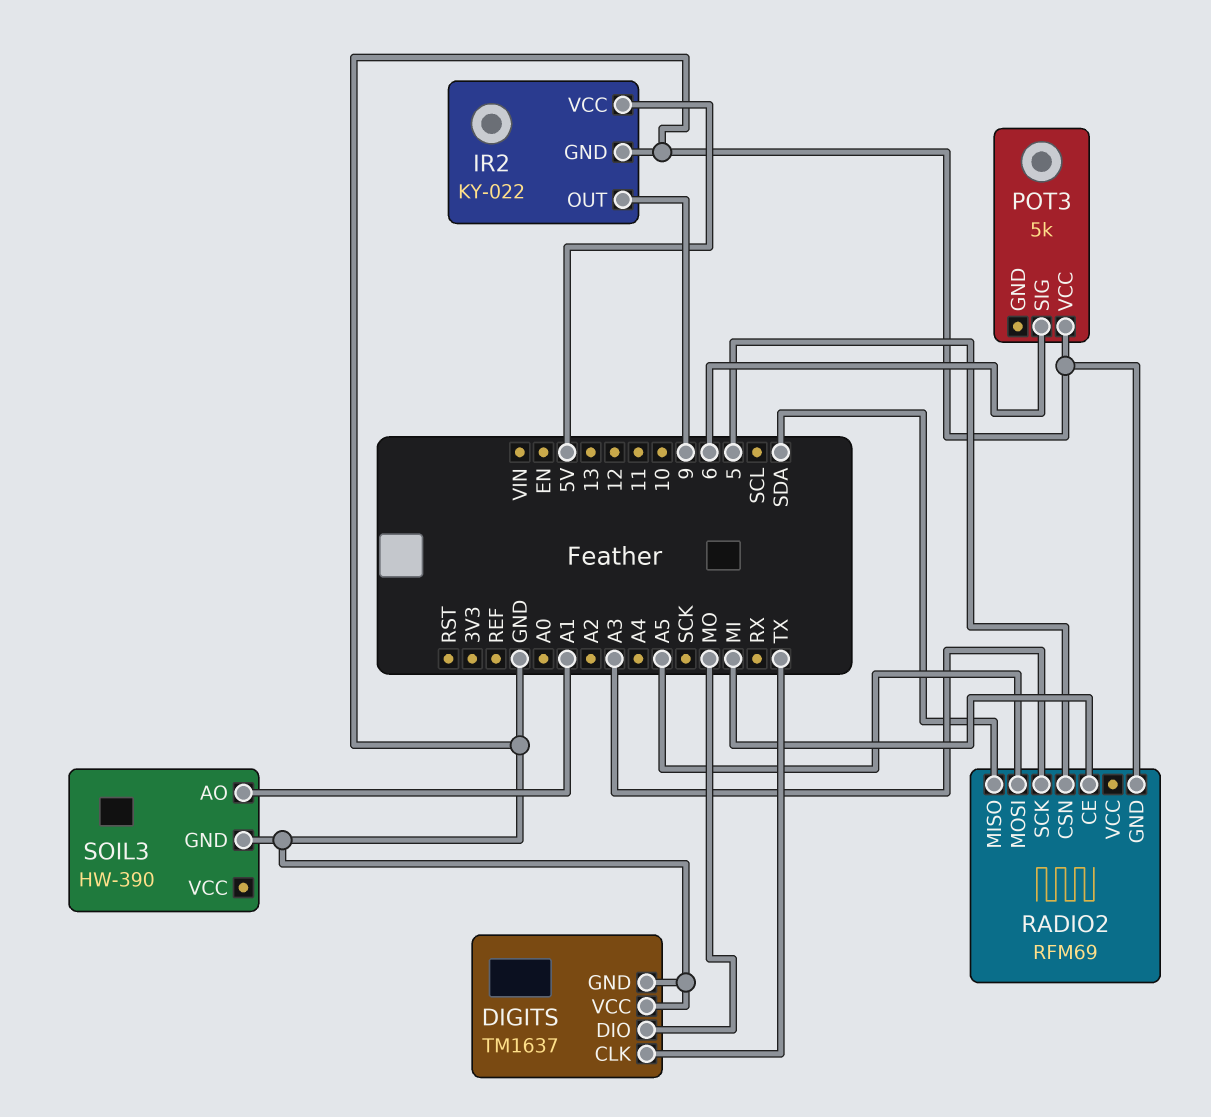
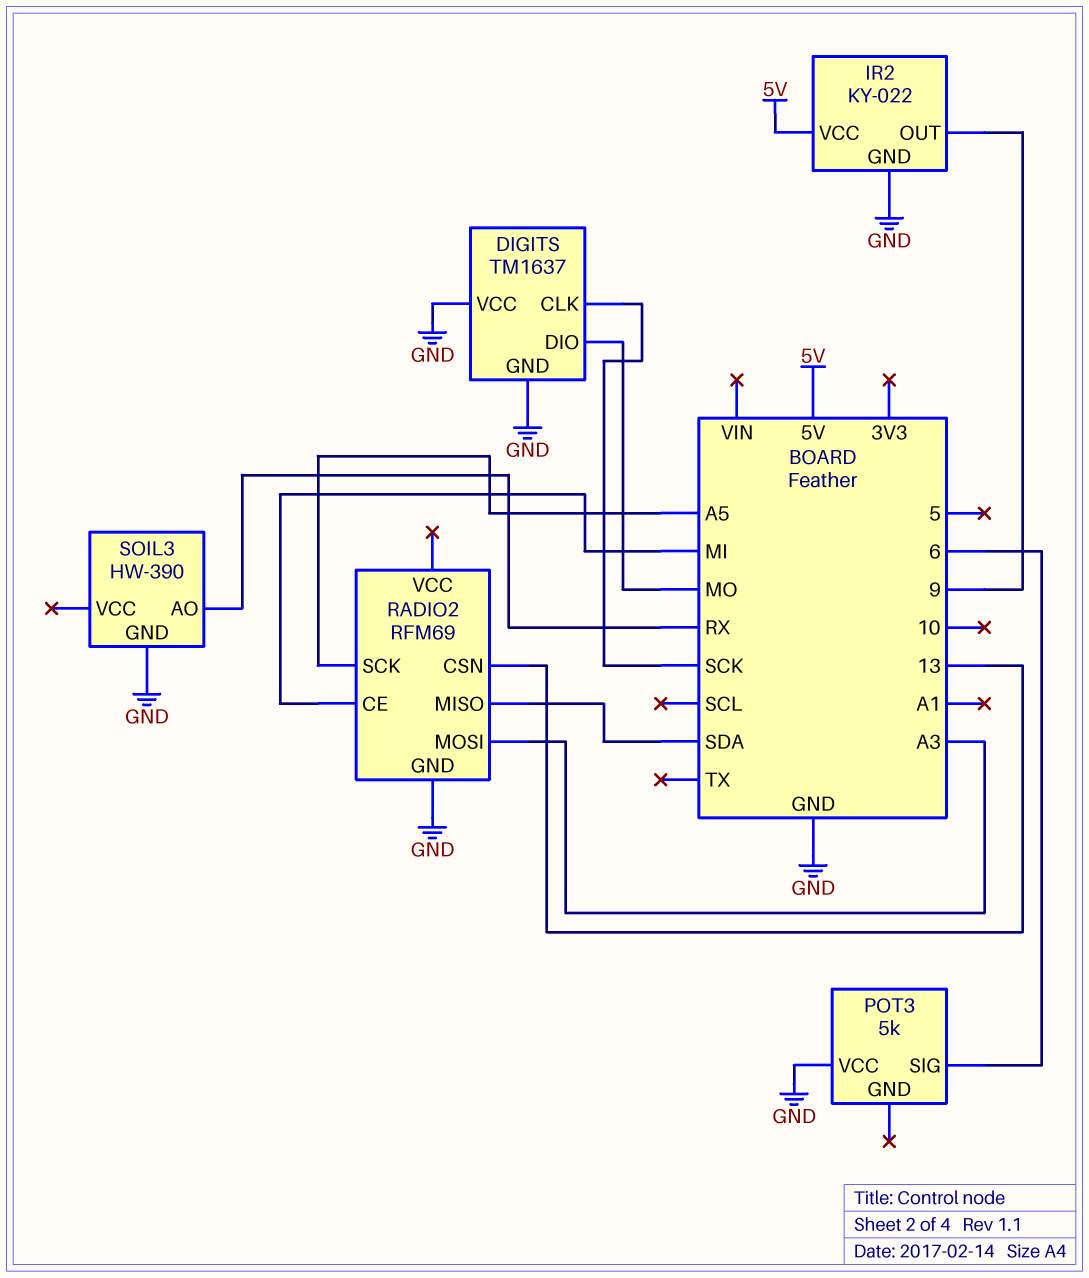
DIGITS pin CLK: TX -> SCK
RADIO2 pin CSN: 5 -> 13
RADIO2 pin MOSI: A5 -> A3
RADIO2 pin SCK: A3 -> A5
SOIL3 pin AO: A1 -> RX

